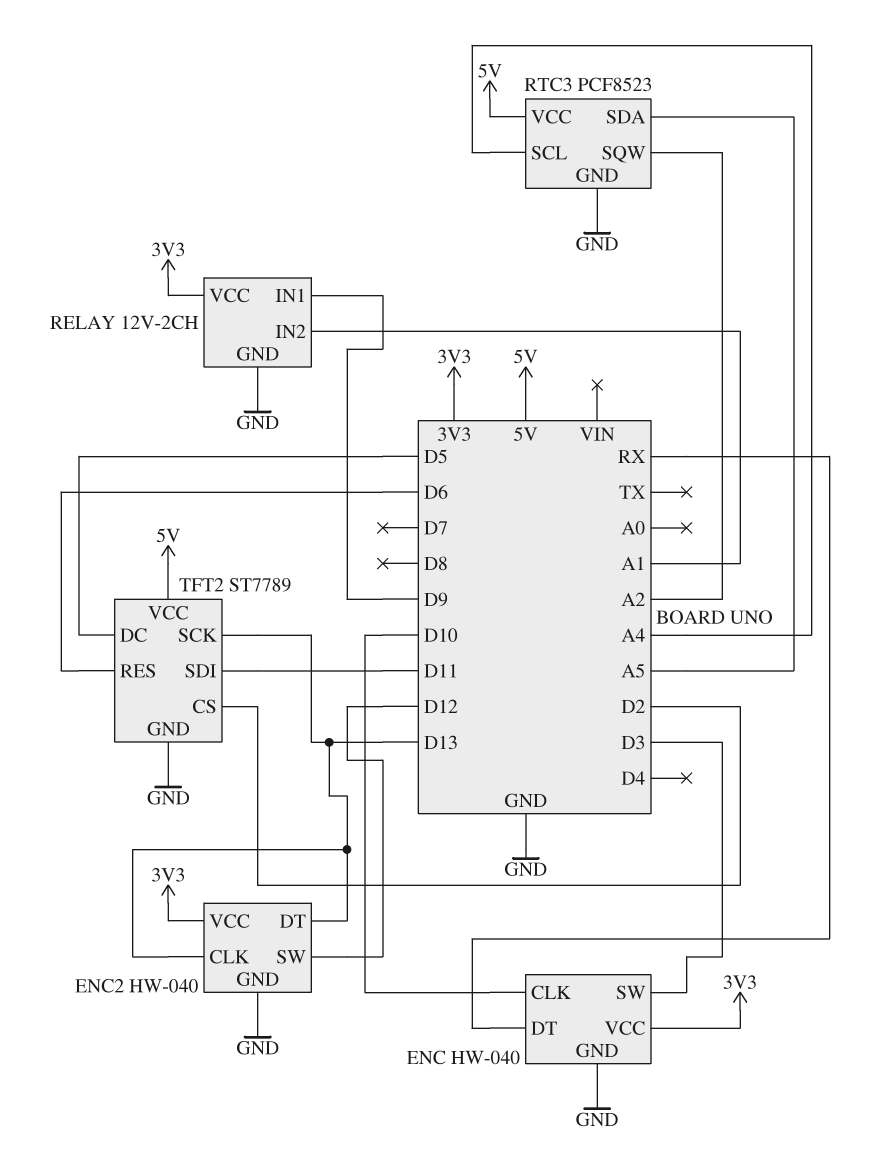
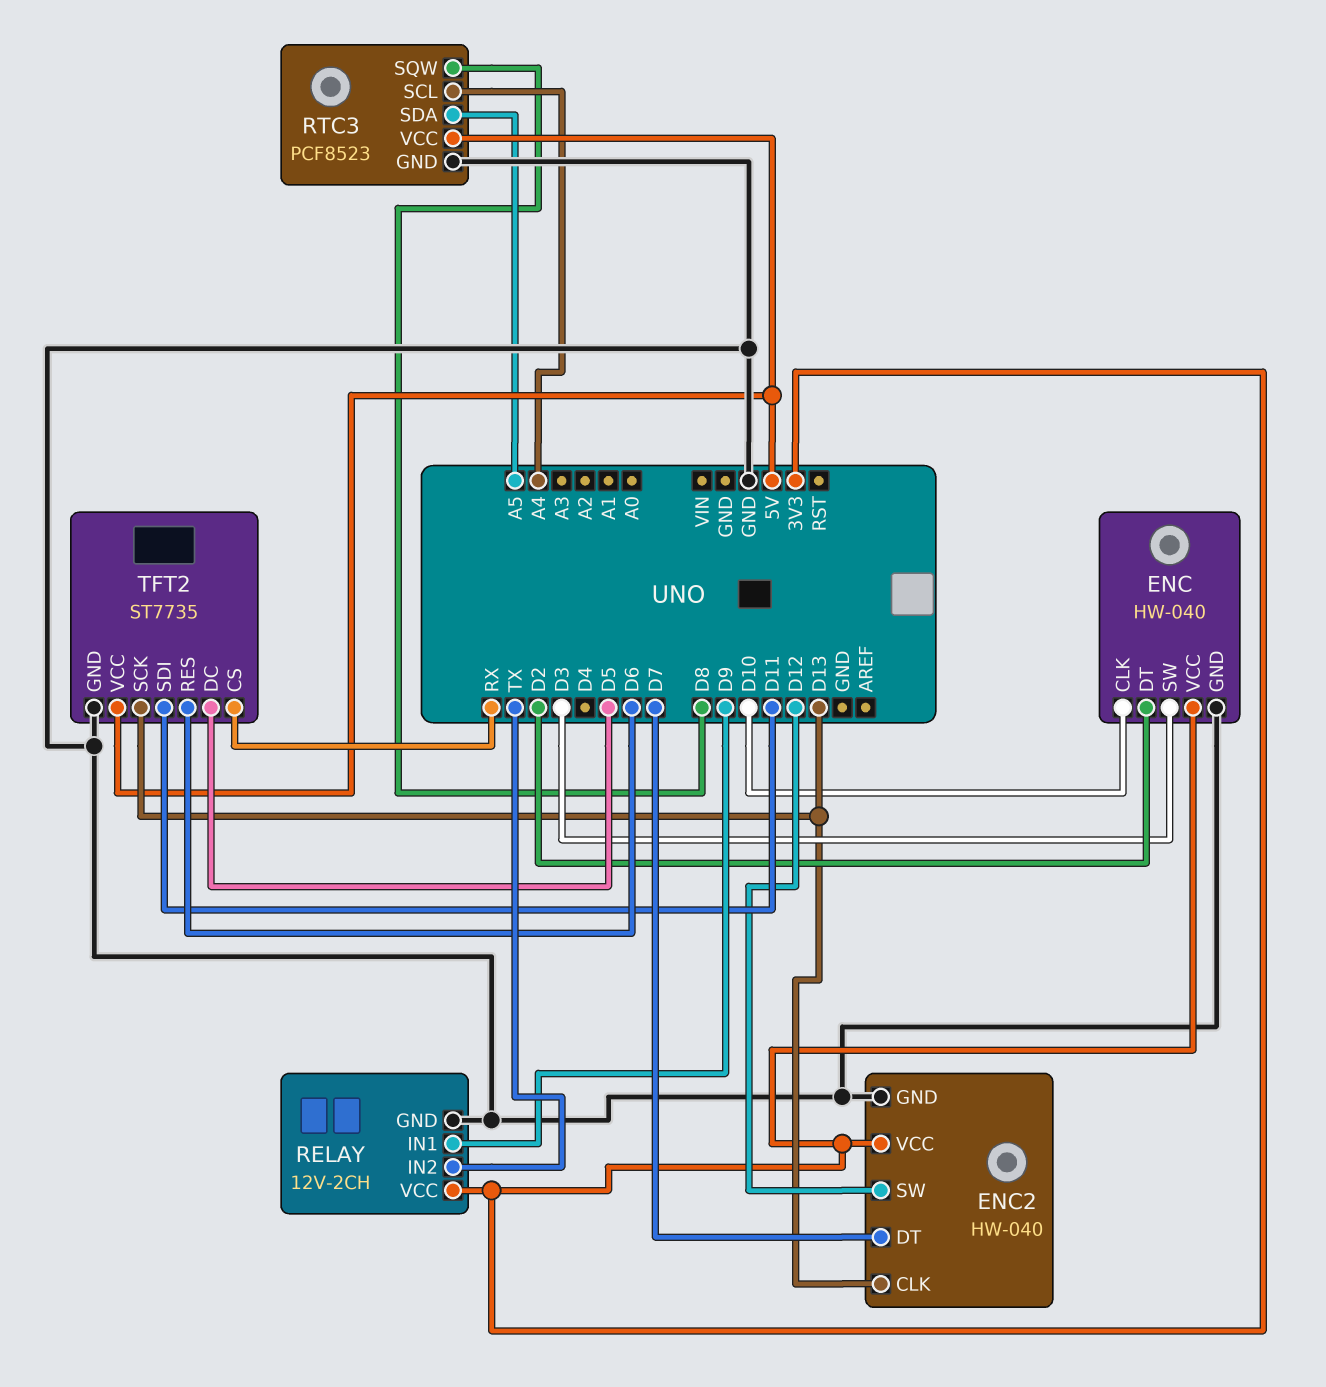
ENC pin DT: RX -> D2
ENC2 pin DT: D13 -> D7
RELAY pin IN2: A1 -> TX
RTC3 pin SQW: A2 -> D8
TFT2: ST7789 -> ST7735
TFT2 pin CS: D2 -> RX

